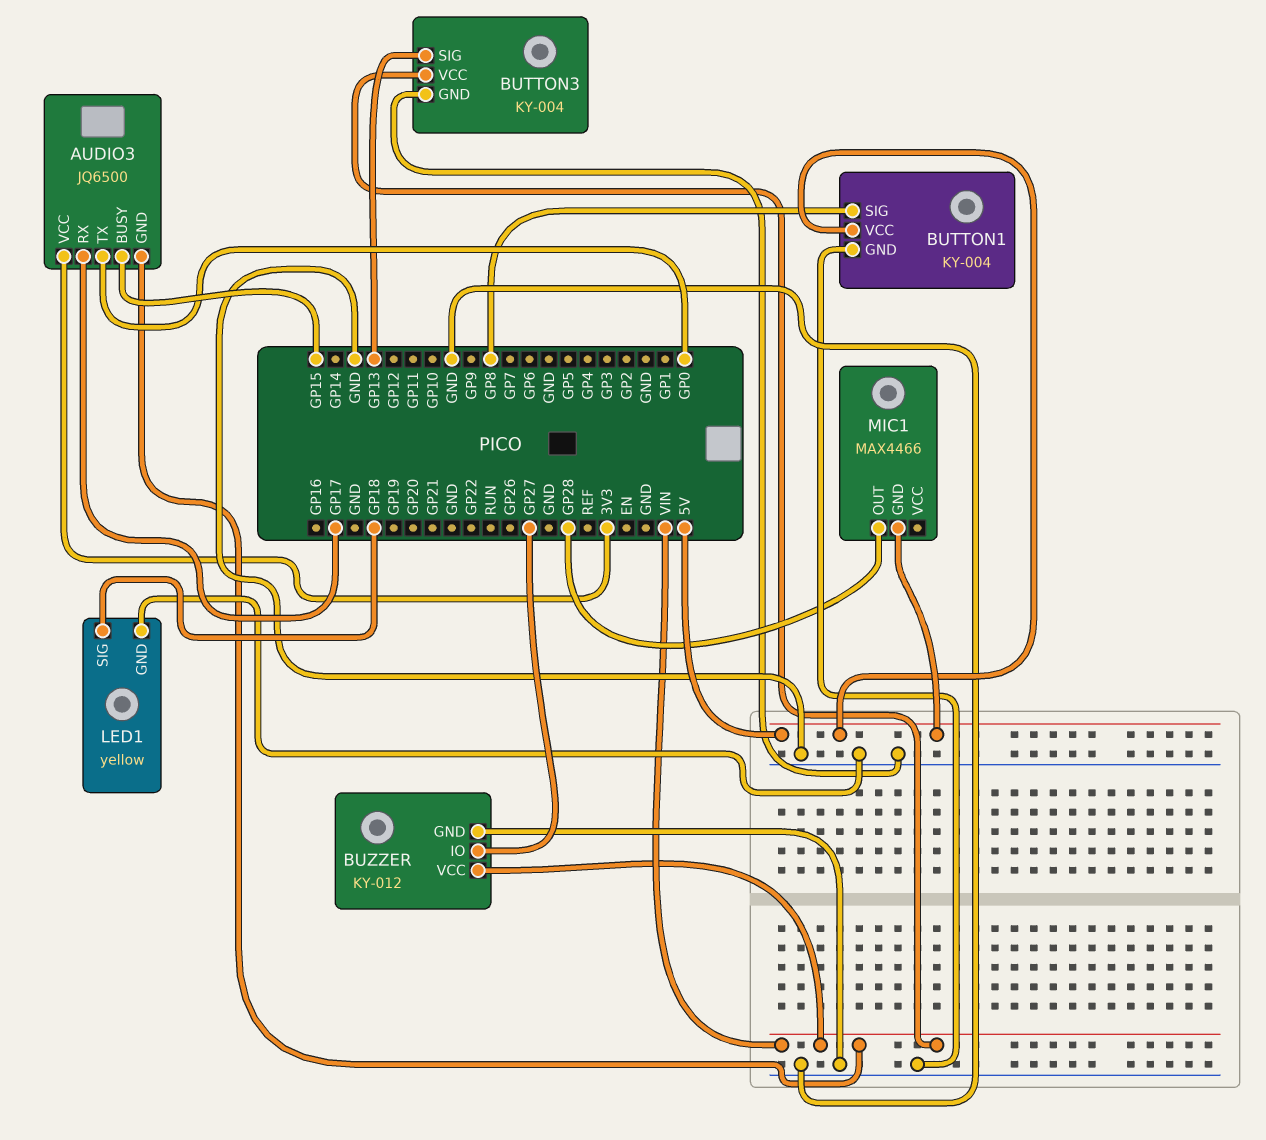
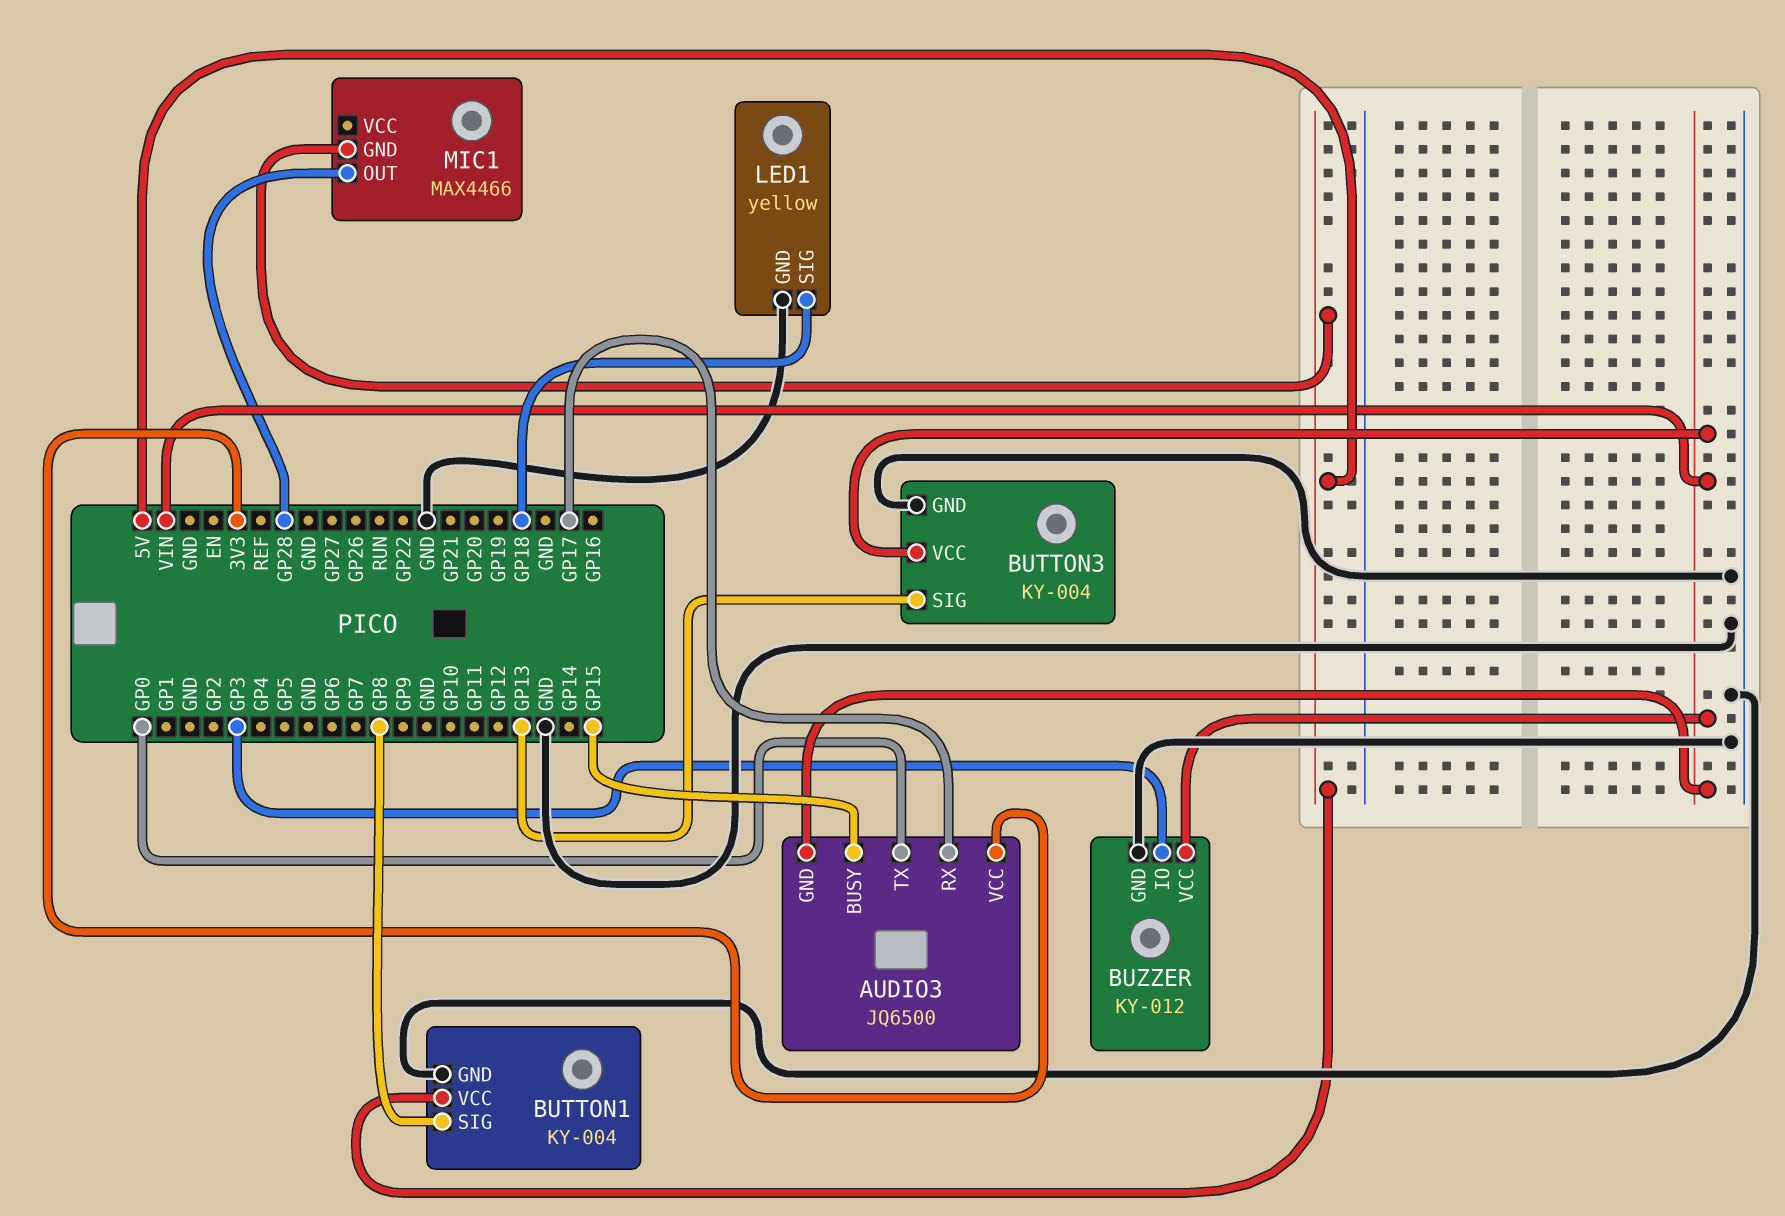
BUZZER pin IO: GP27 -> GP3

